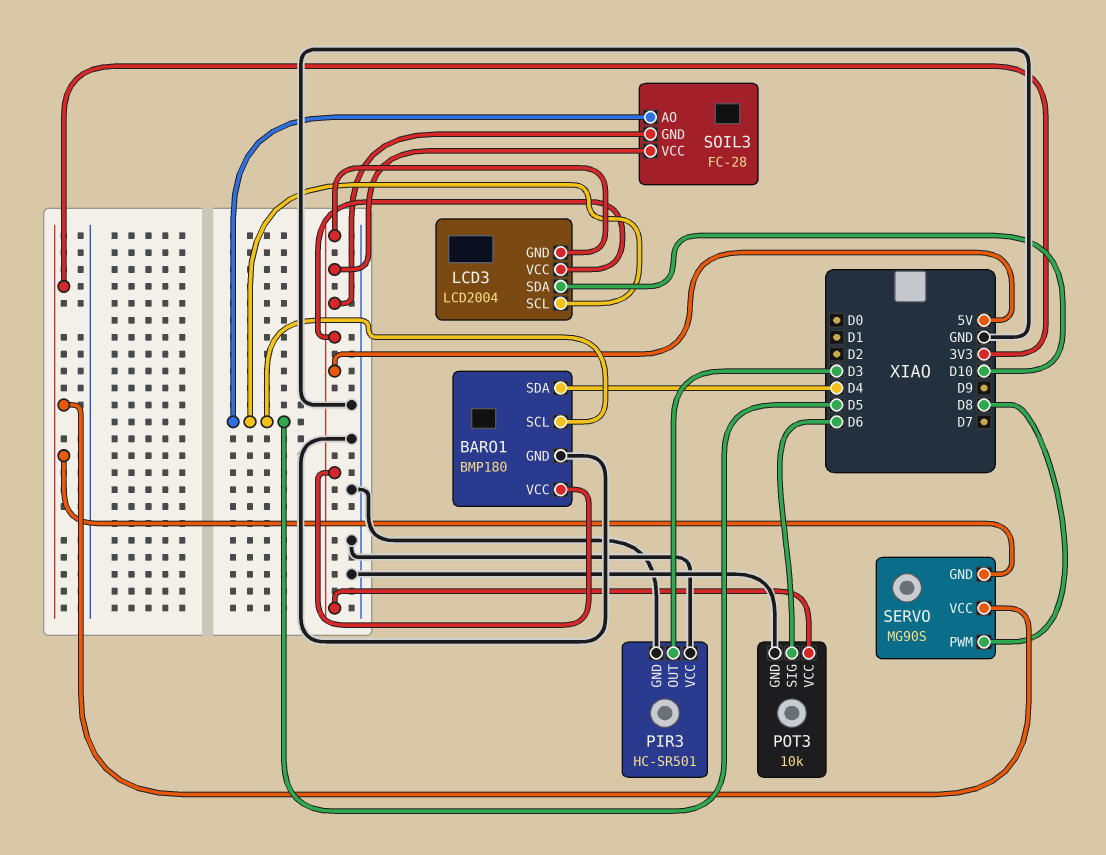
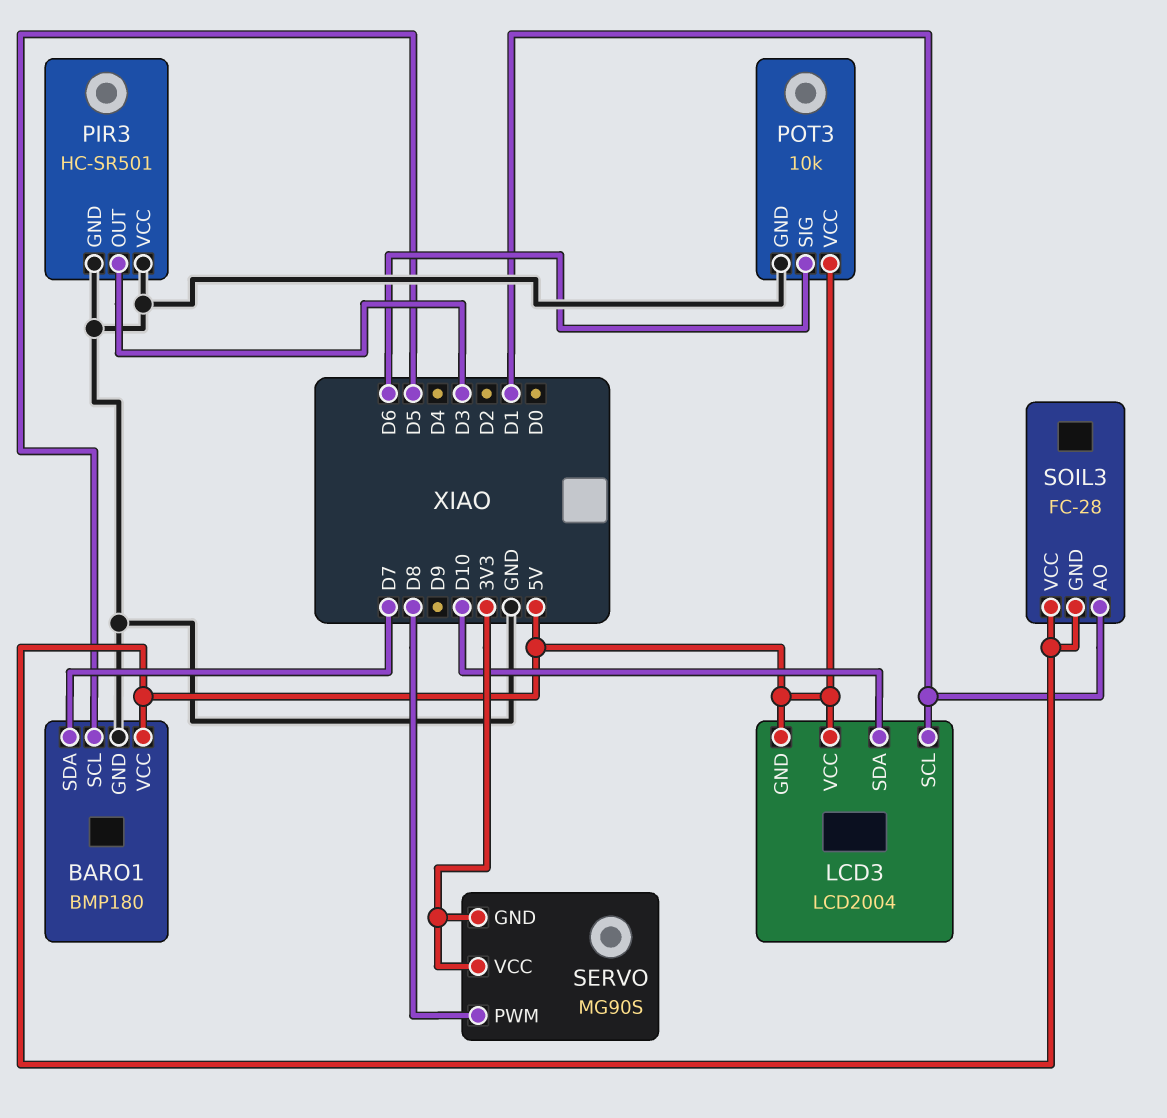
BARO1 pin SDA: D4 -> D7
LCD3 pin SCL: D5 -> D1
SOIL3 pin AO: D5 -> D1

